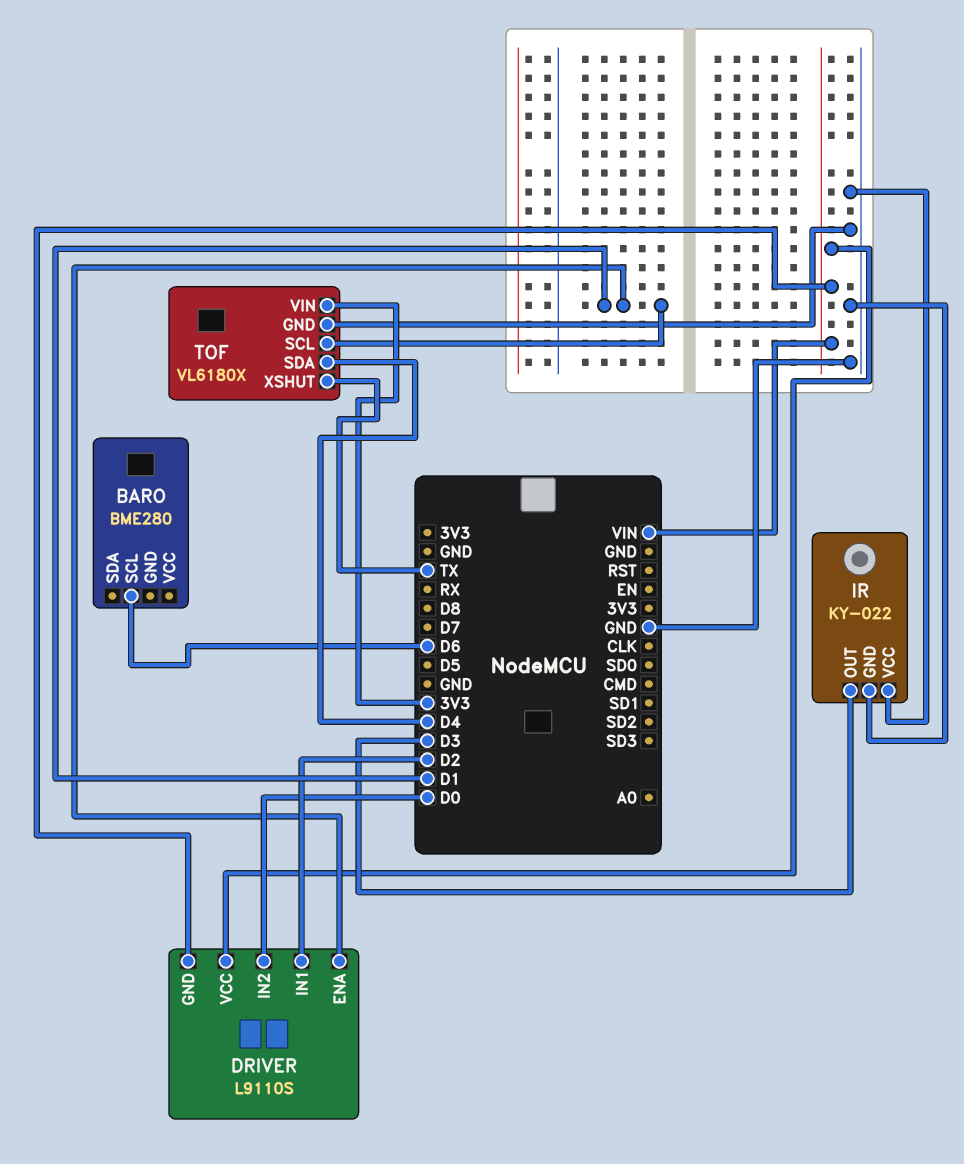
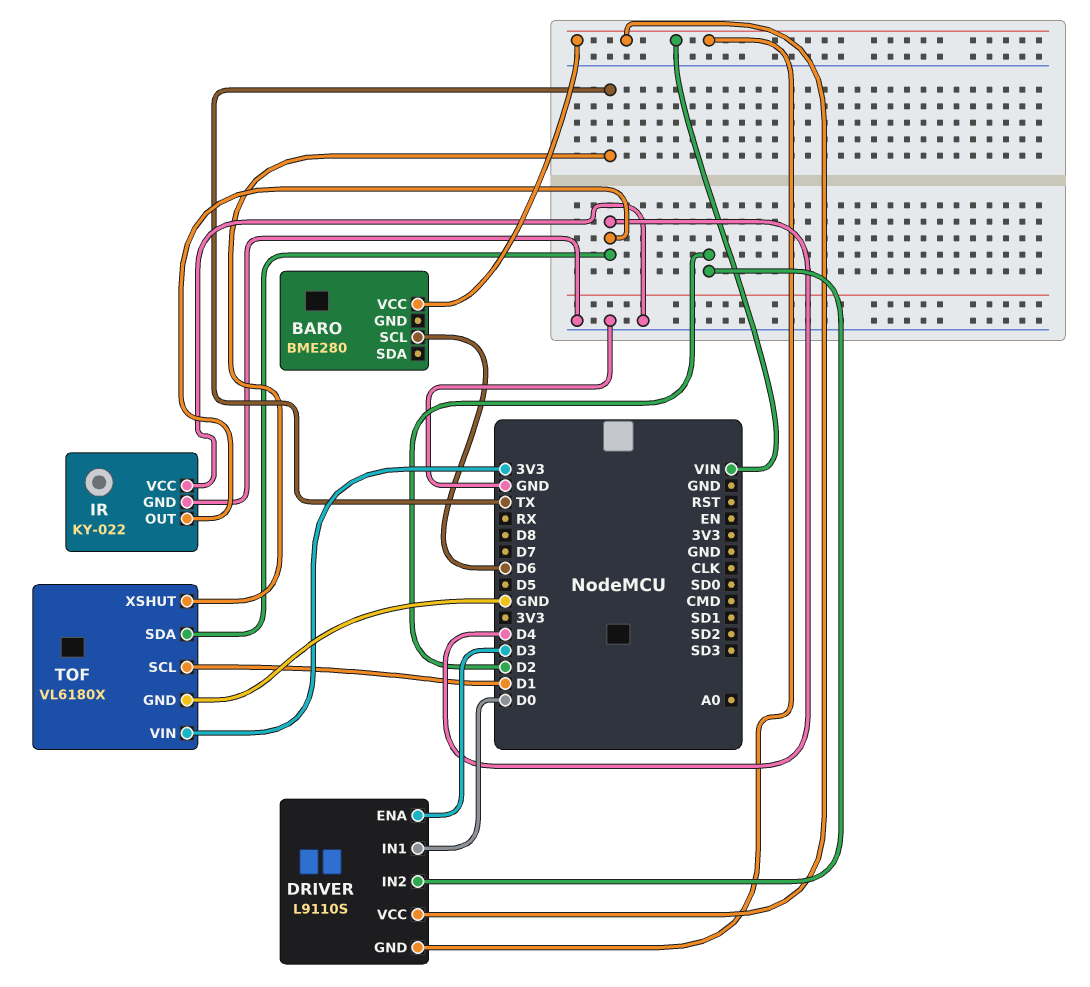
BARO pin VCC: none -> VIN
DRIVER pin ENA: D1 -> D3
DRIVER pin IN1: D2 -> D0
DRIVER pin IN2: D0 -> D2
IR pin OUT: D3 -> D4

